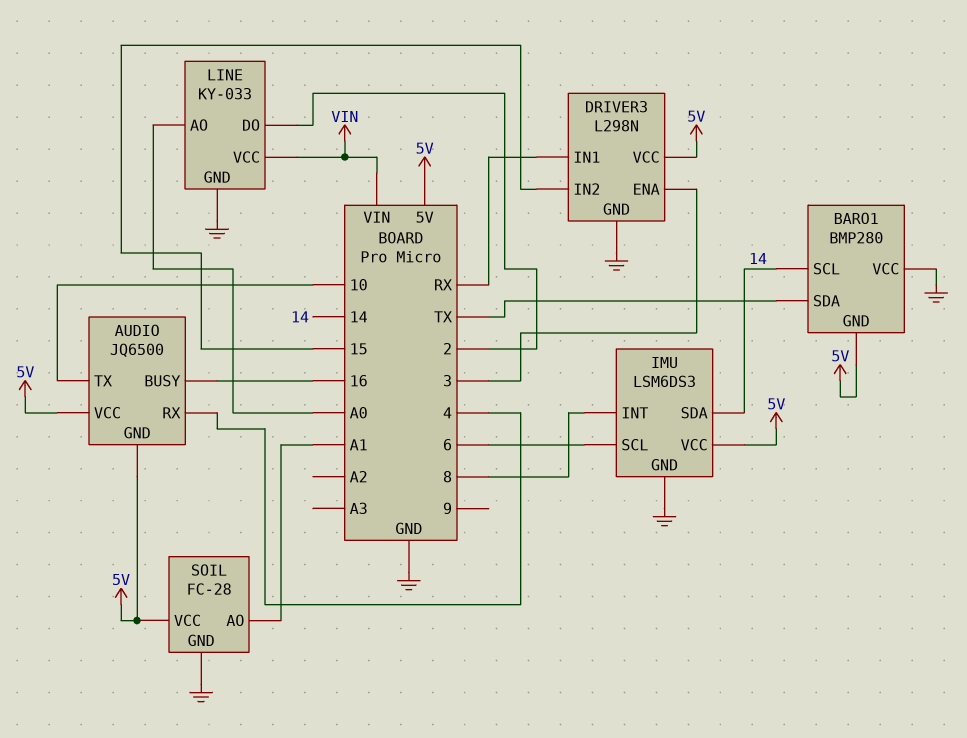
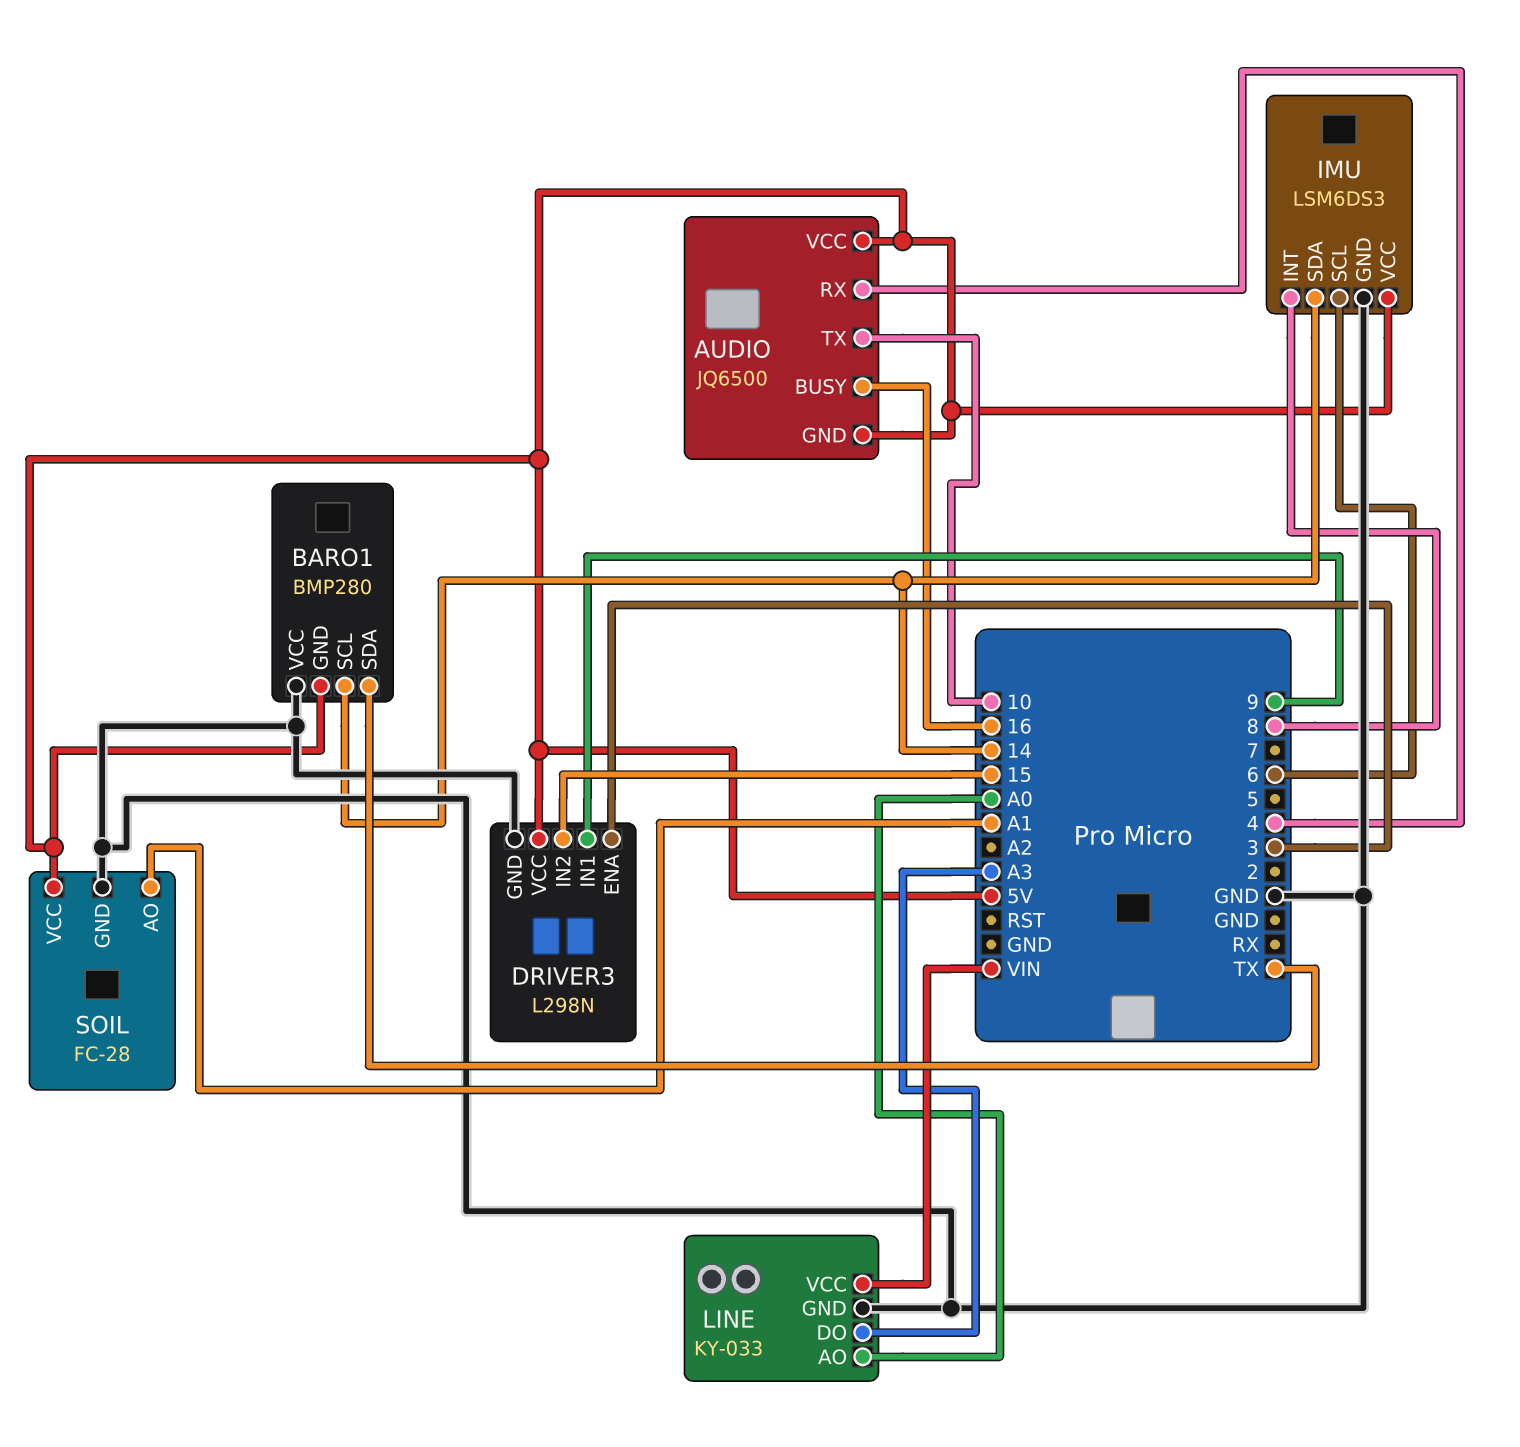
DRIVER3 pin IN1: RX -> 9
LINE pin DO: 2 -> A3

